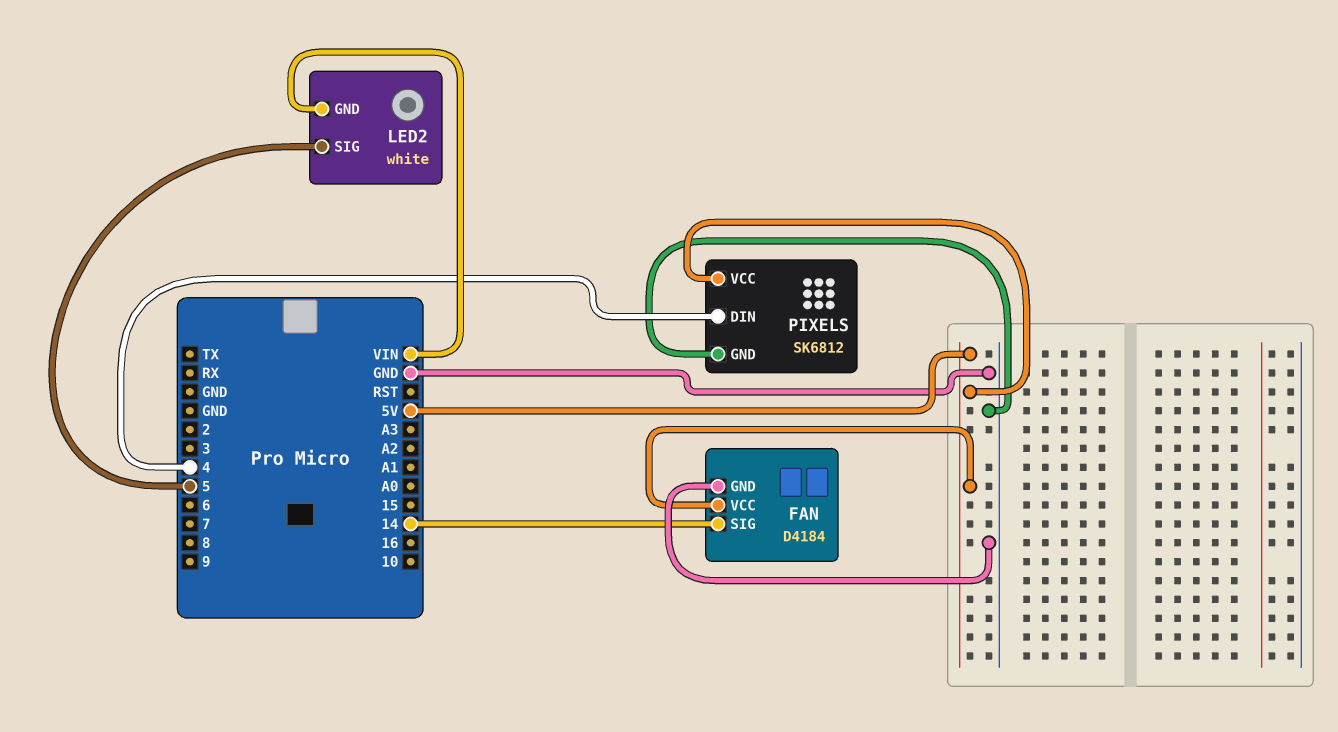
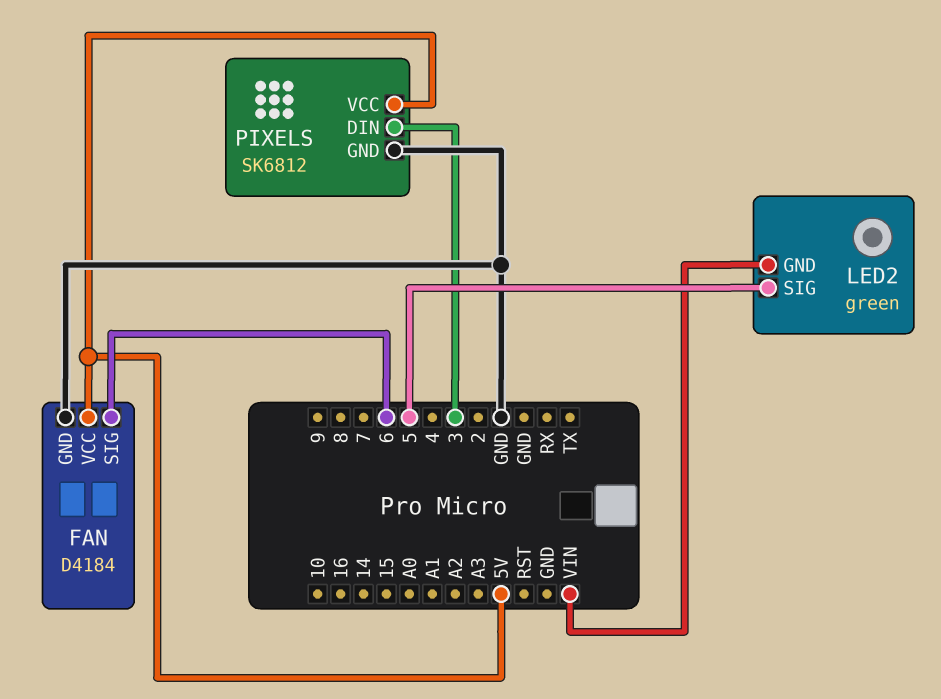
FAN pin SIG: 14 -> 6
LED2: white -> green
PIXELS pin DIN: 4 -> 3

